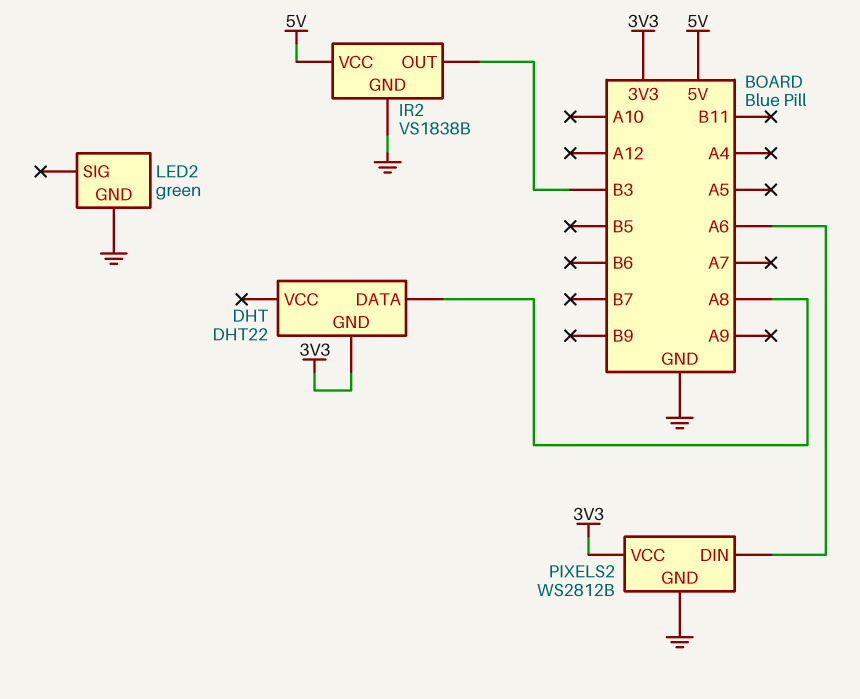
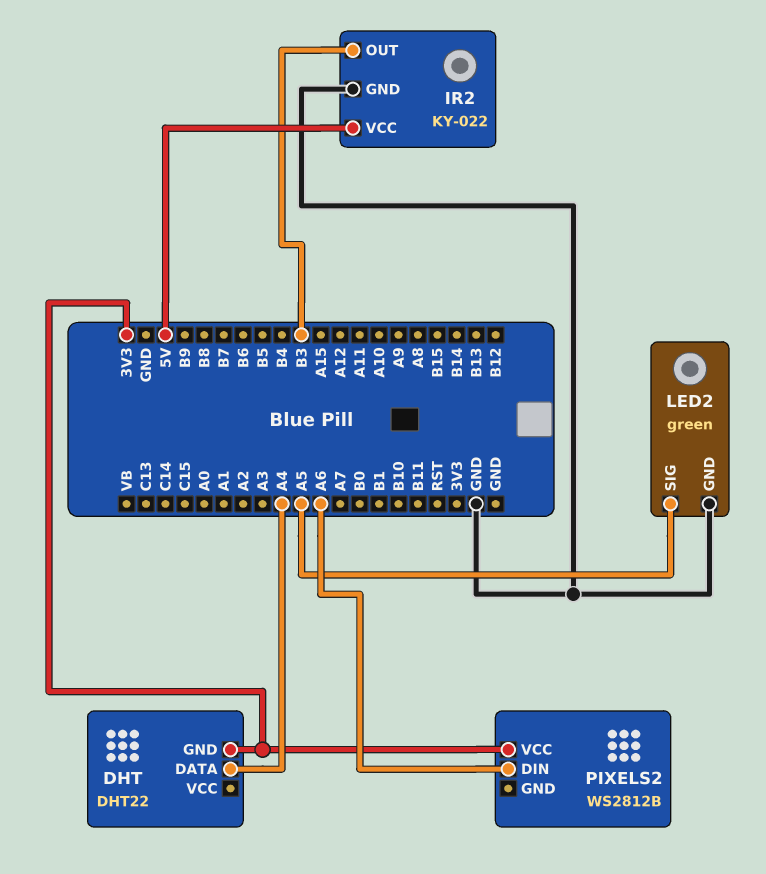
DHT pin DATA: A8 -> A4
IR2: VS1838B -> KY-022
LED2 pin SIG: none -> A5
PIXELS2 pin GND: GND -> none

